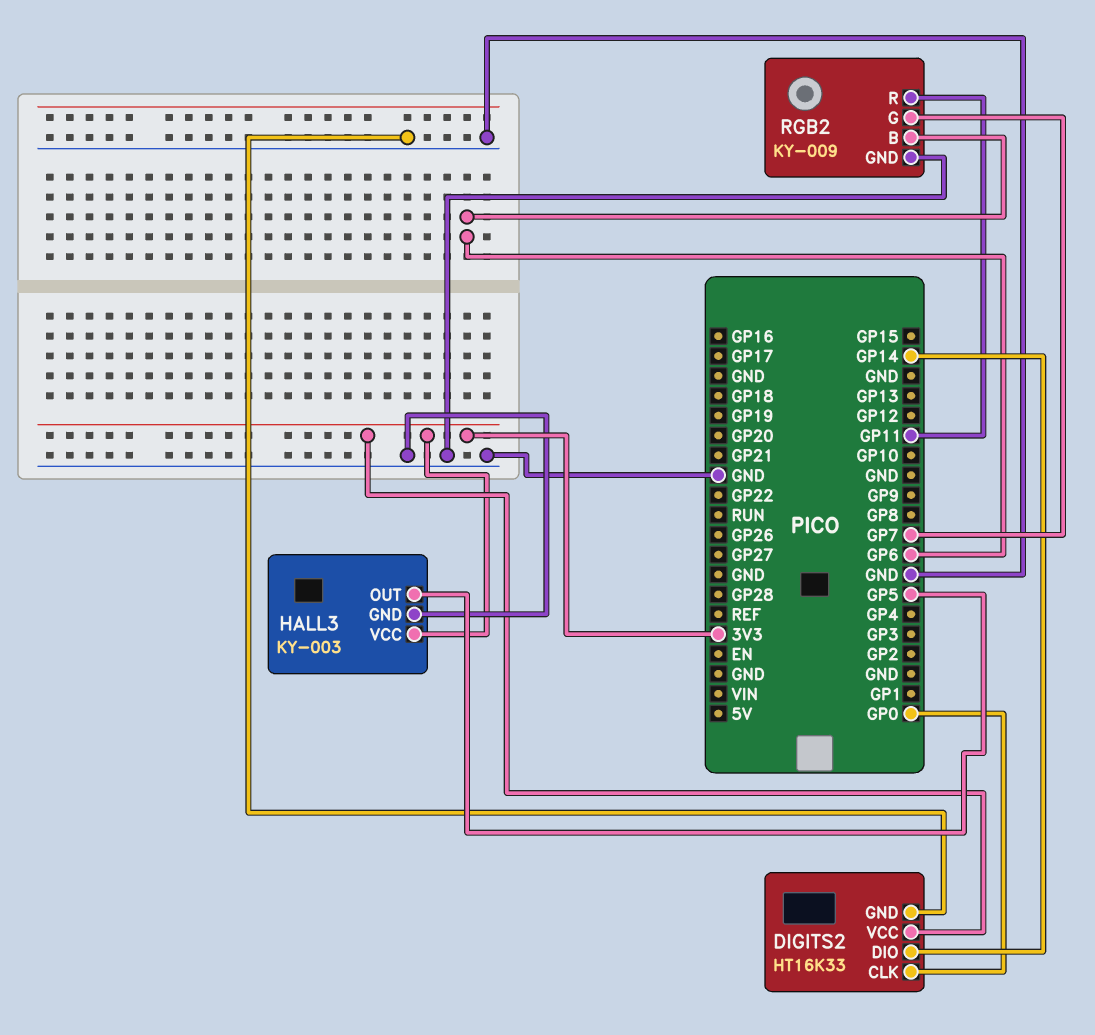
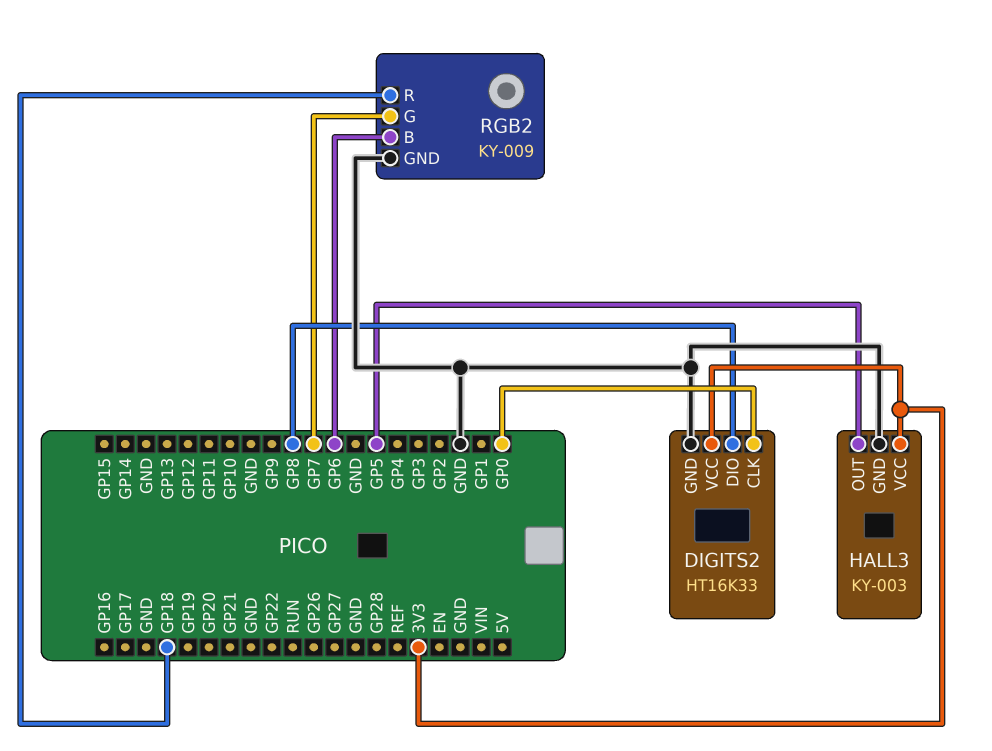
DIGITS2 pin DIO: GP14 -> GP8
RGB2 pin R: GP11 -> GP18

